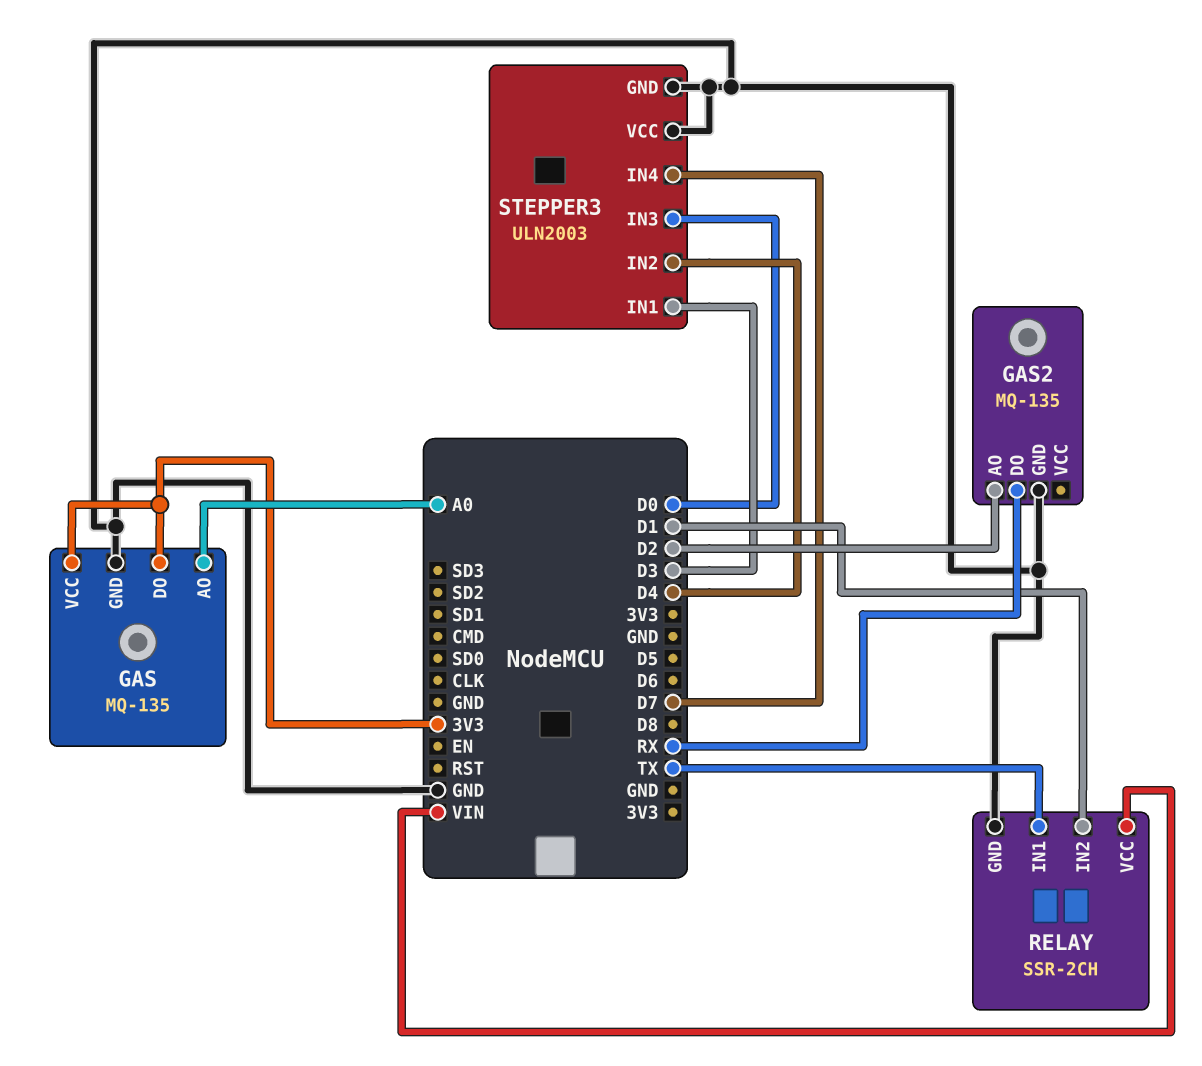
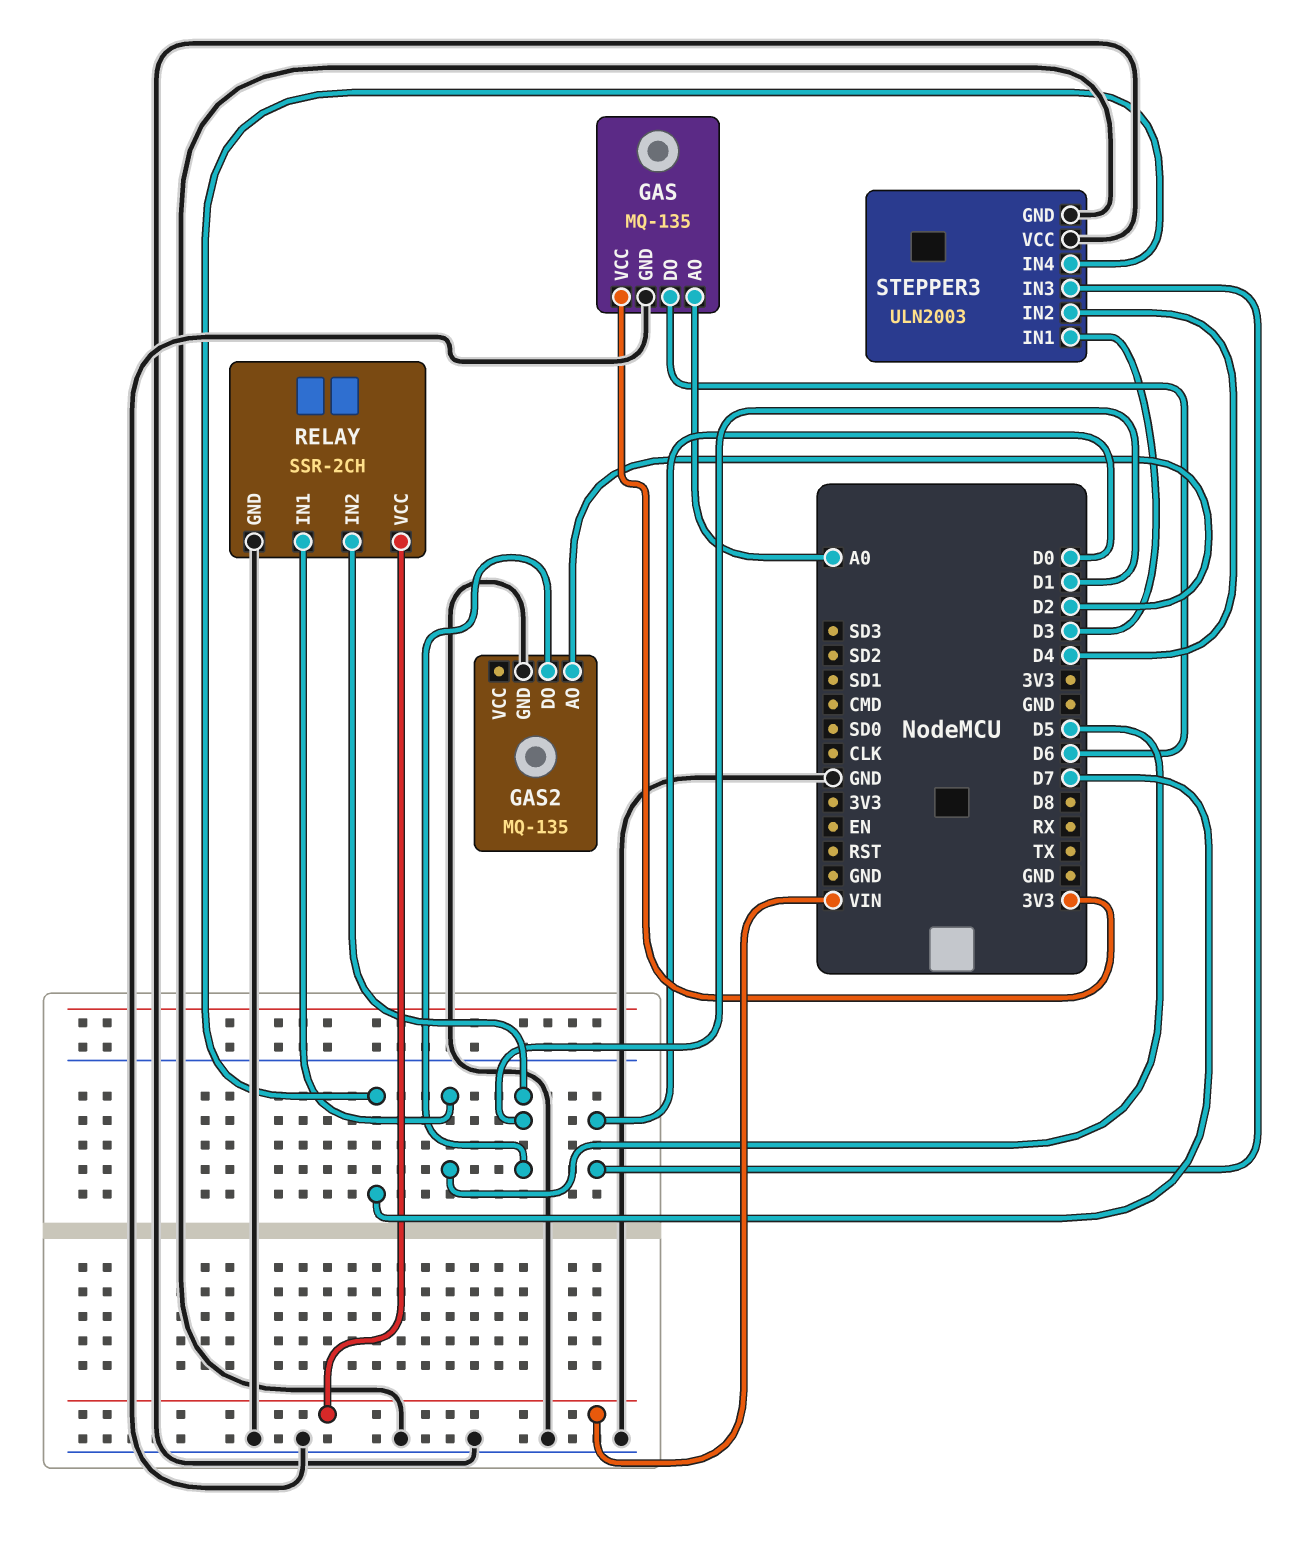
GAS pin DO: 3V3 -> D6
GAS2 pin DO: RX -> D1
RELAY pin IN1: TX -> D5

